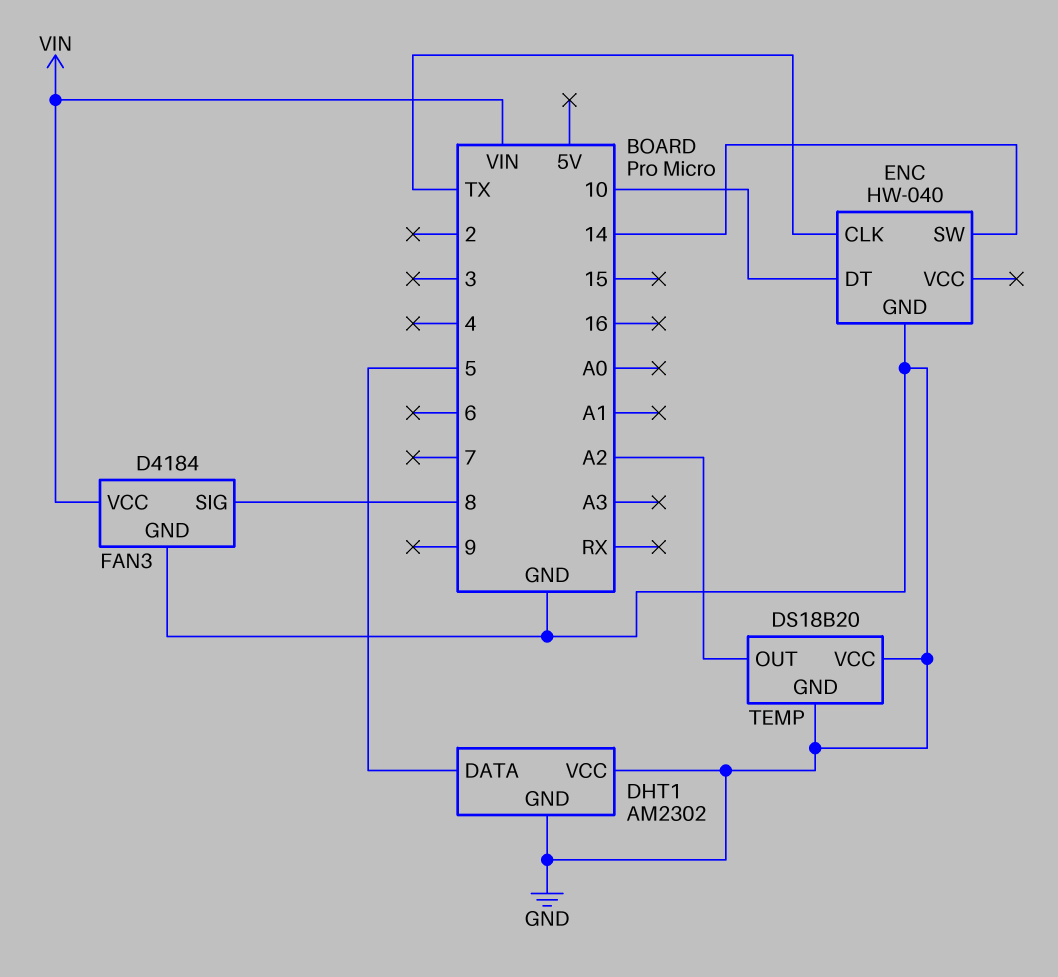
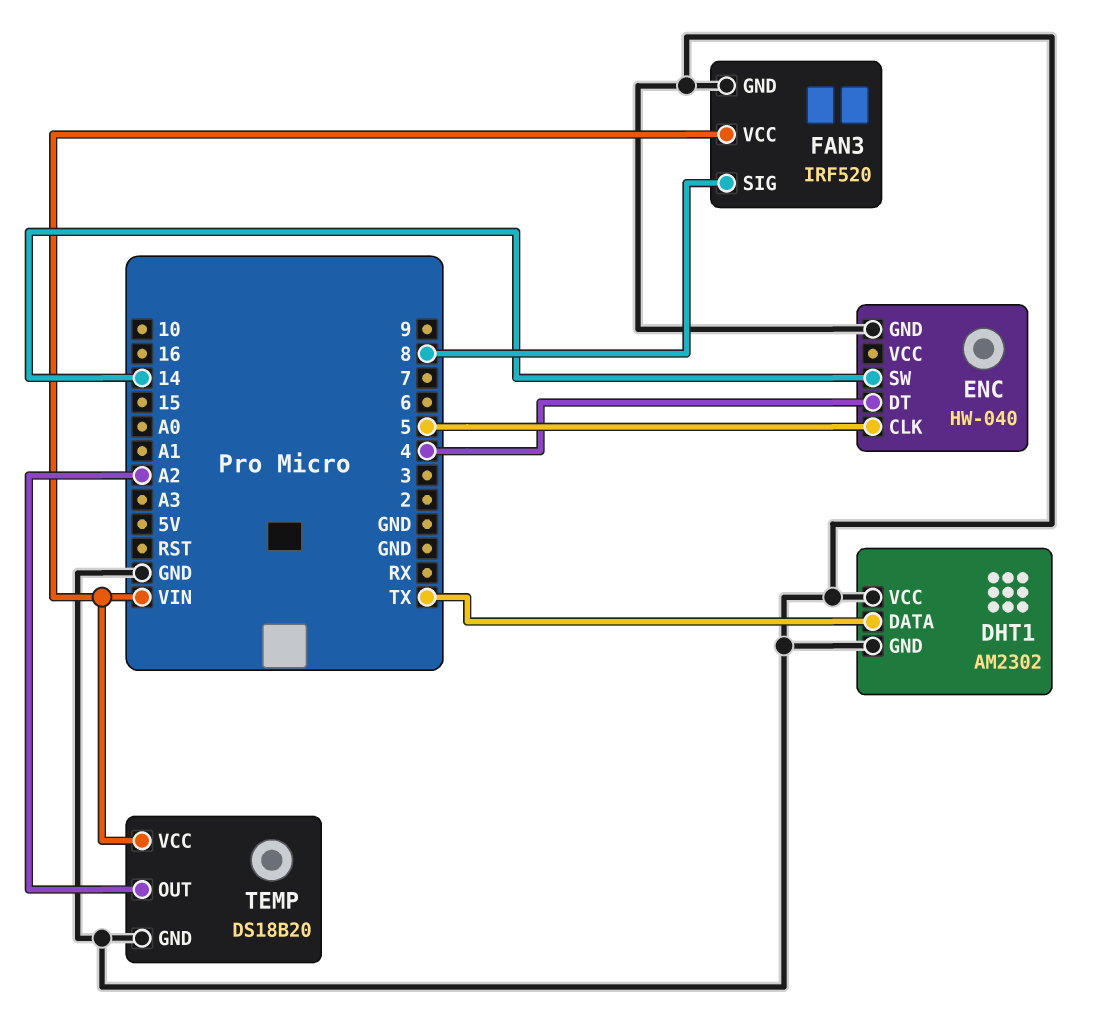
DHT1 pin DATA: 5 -> TX
ENC pin CLK: TX -> 5
ENC pin DT: 10 -> 4
FAN3: D4184 -> IRF520
TEMP pin VCC: GND -> VIN

